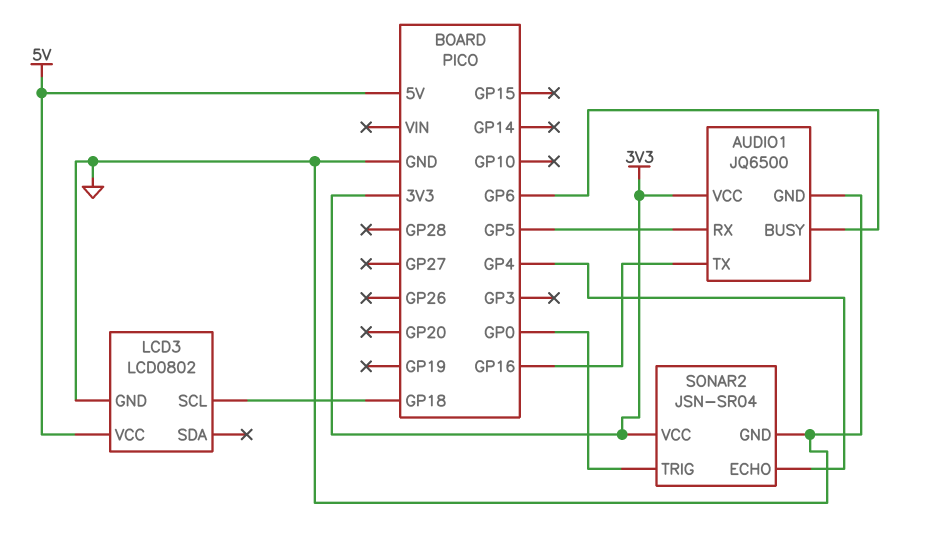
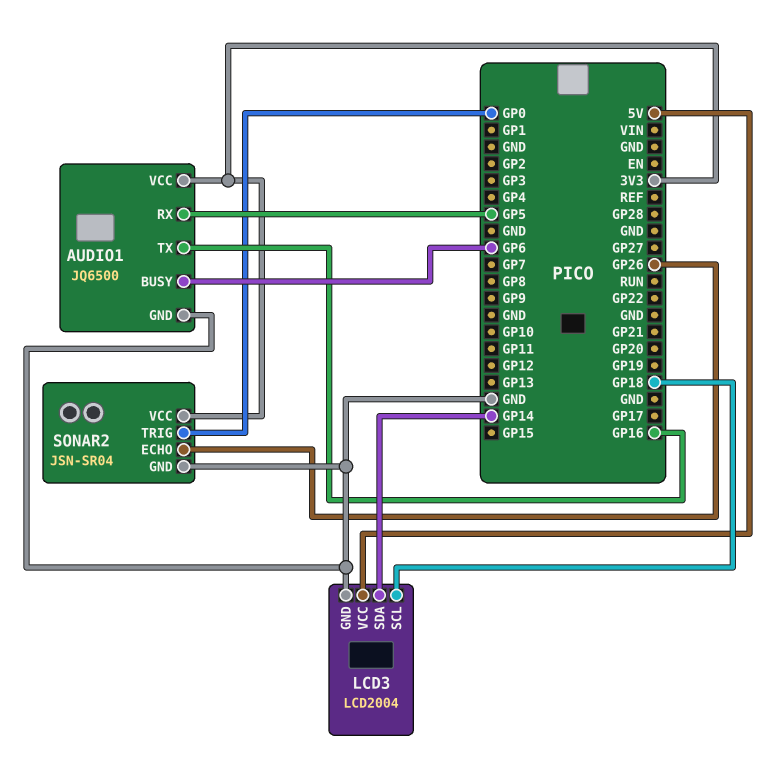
LCD3: LCD0802 -> LCD2004
LCD3 pin SDA: none -> GP14
SONAR2 pin ECHO: GP4 -> GP26

